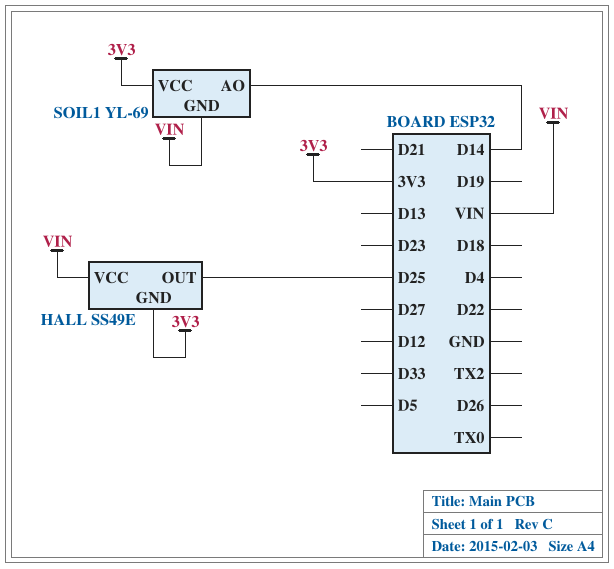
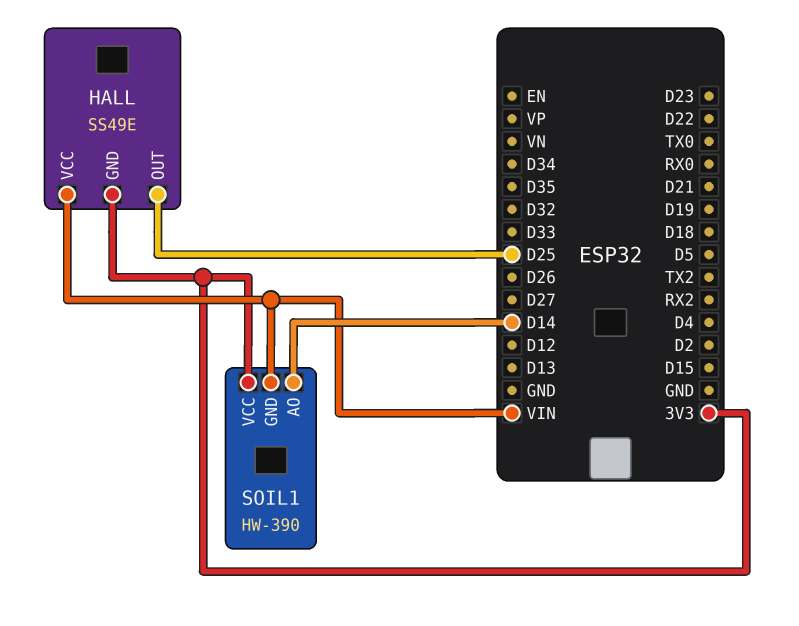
SOIL1: YL-69 -> HW-390

